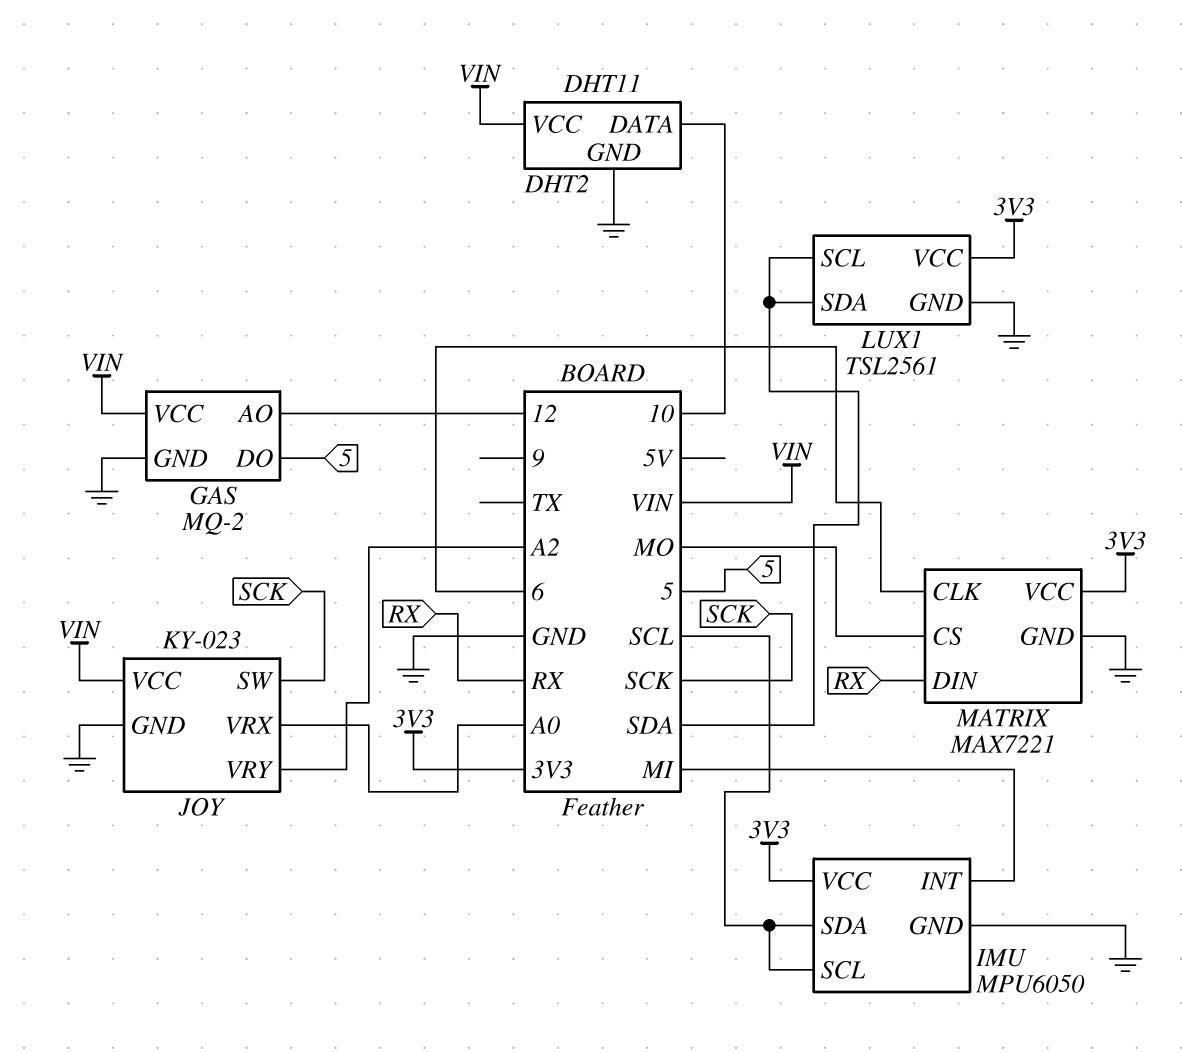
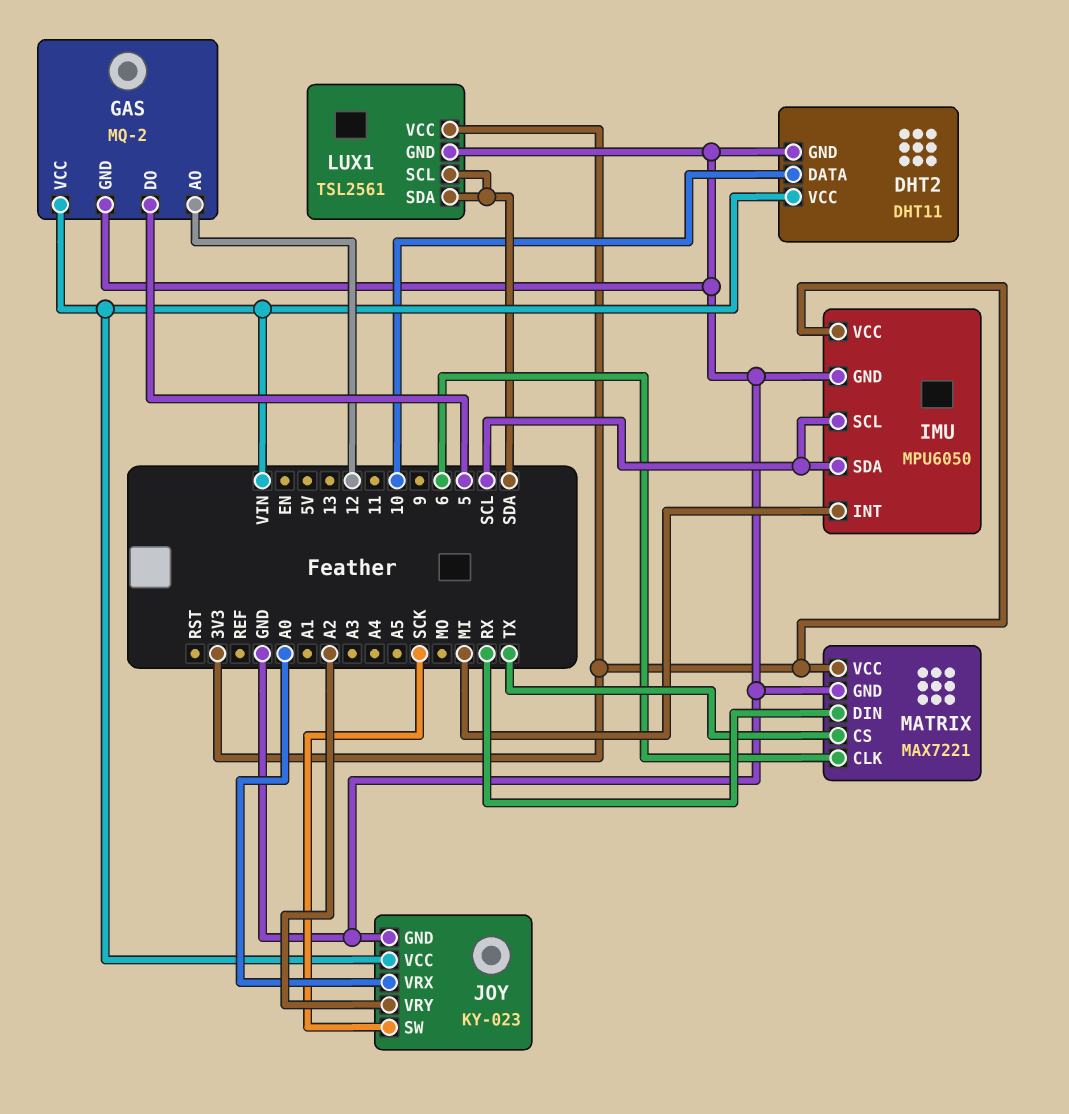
MATRIX pin CS: MO -> TX

